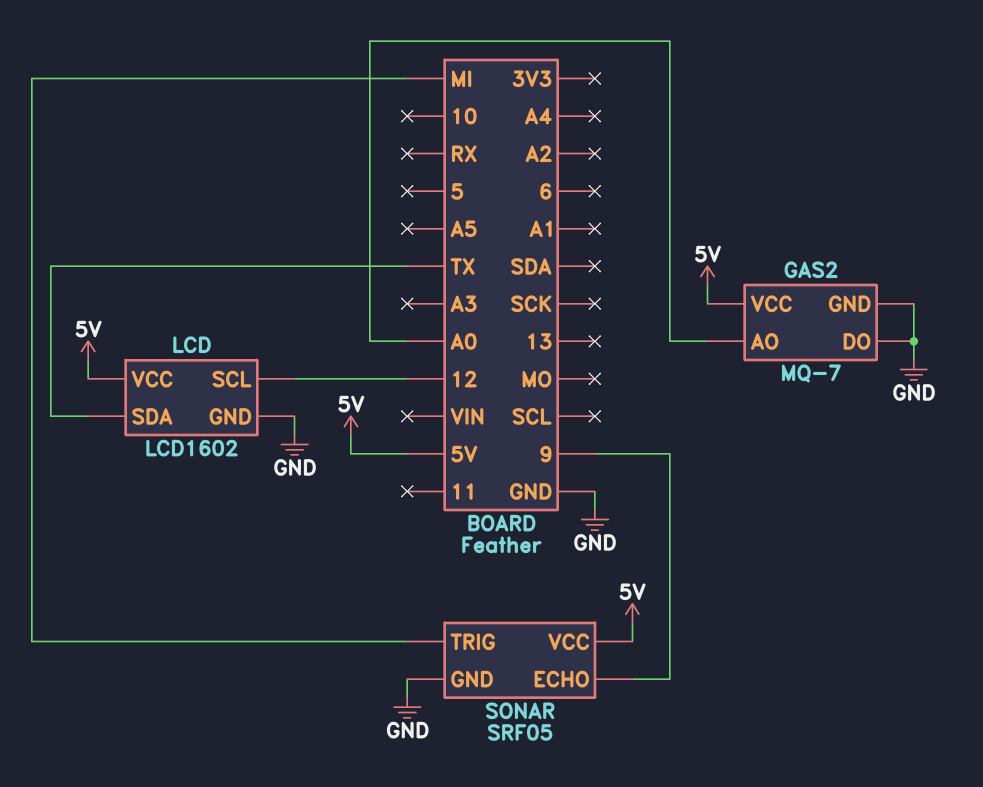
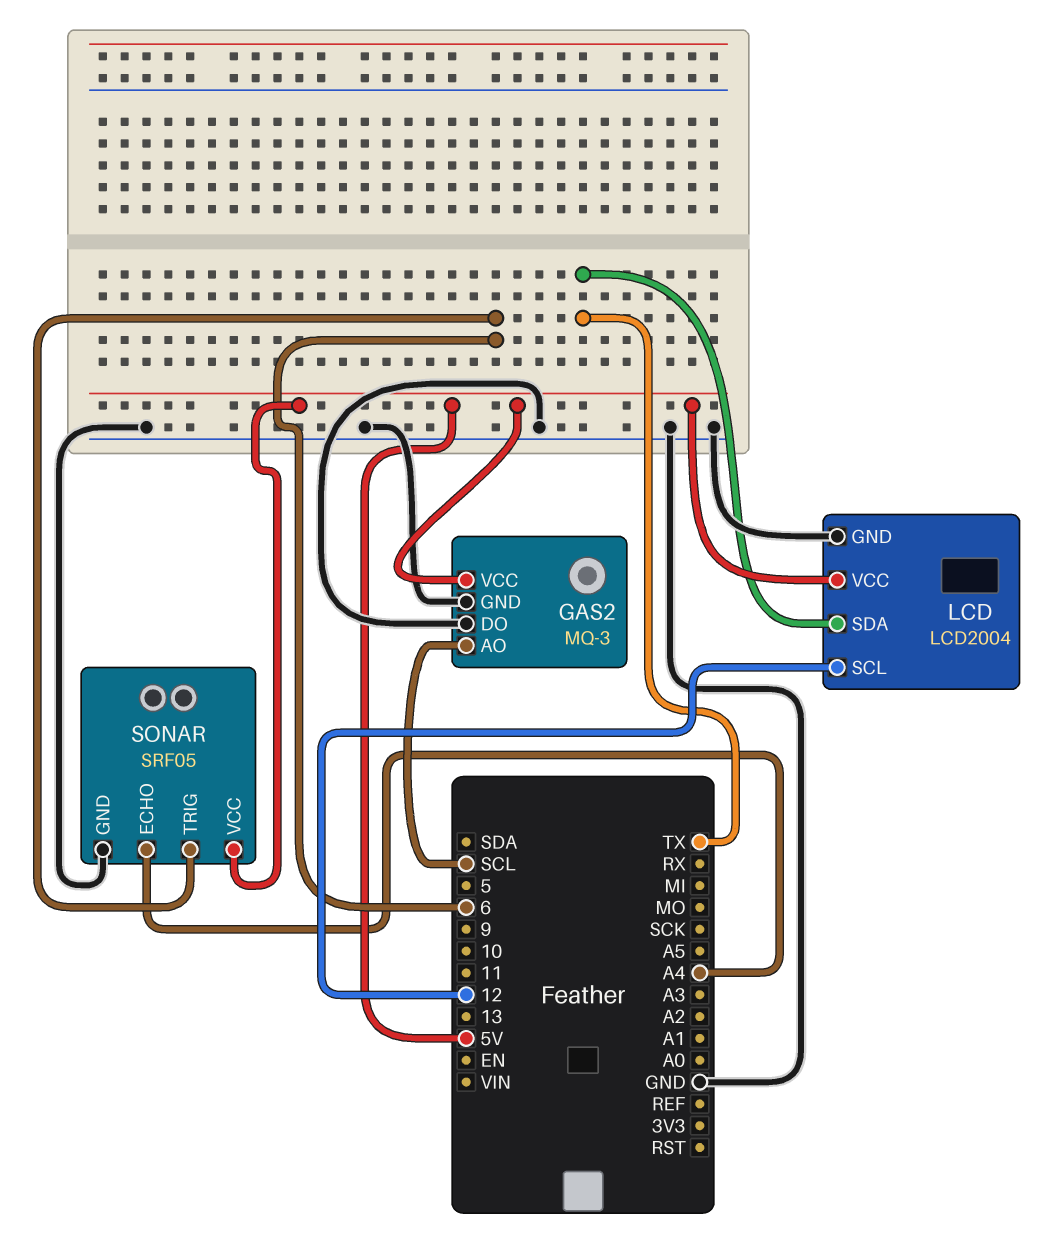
GAS2: MQ-7 -> MQ-3
GAS2 pin AO: A0 -> SCL
LCD: LCD1602 -> LCD2004
SONAR pin ECHO: 9 -> A4
SONAR pin TRIG: MI -> 6

